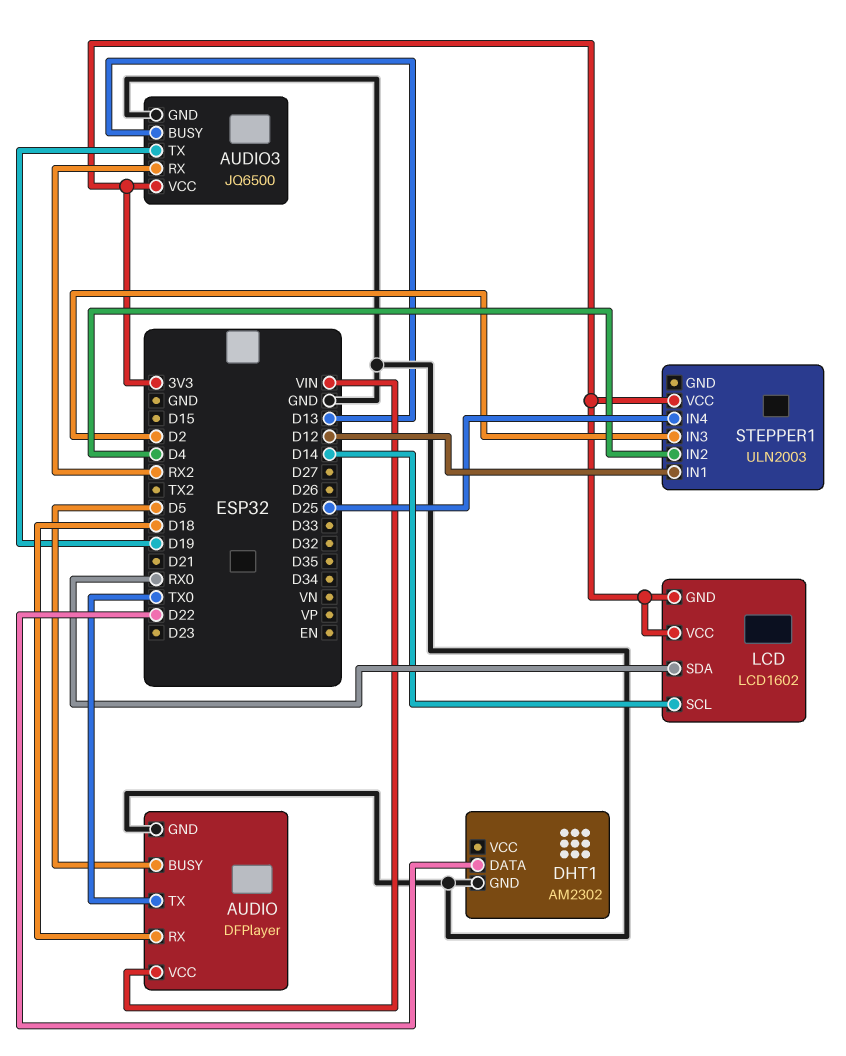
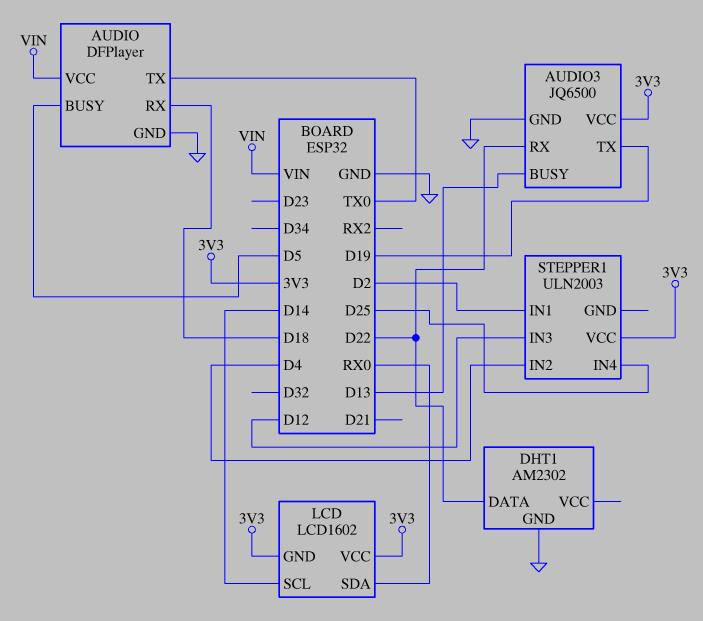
AUDIO3 pin RX: RX2 -> D22
STEPPER1 pin IN1: D12 -> D2
STEPPER1 pin IN3: D2 -> D12

